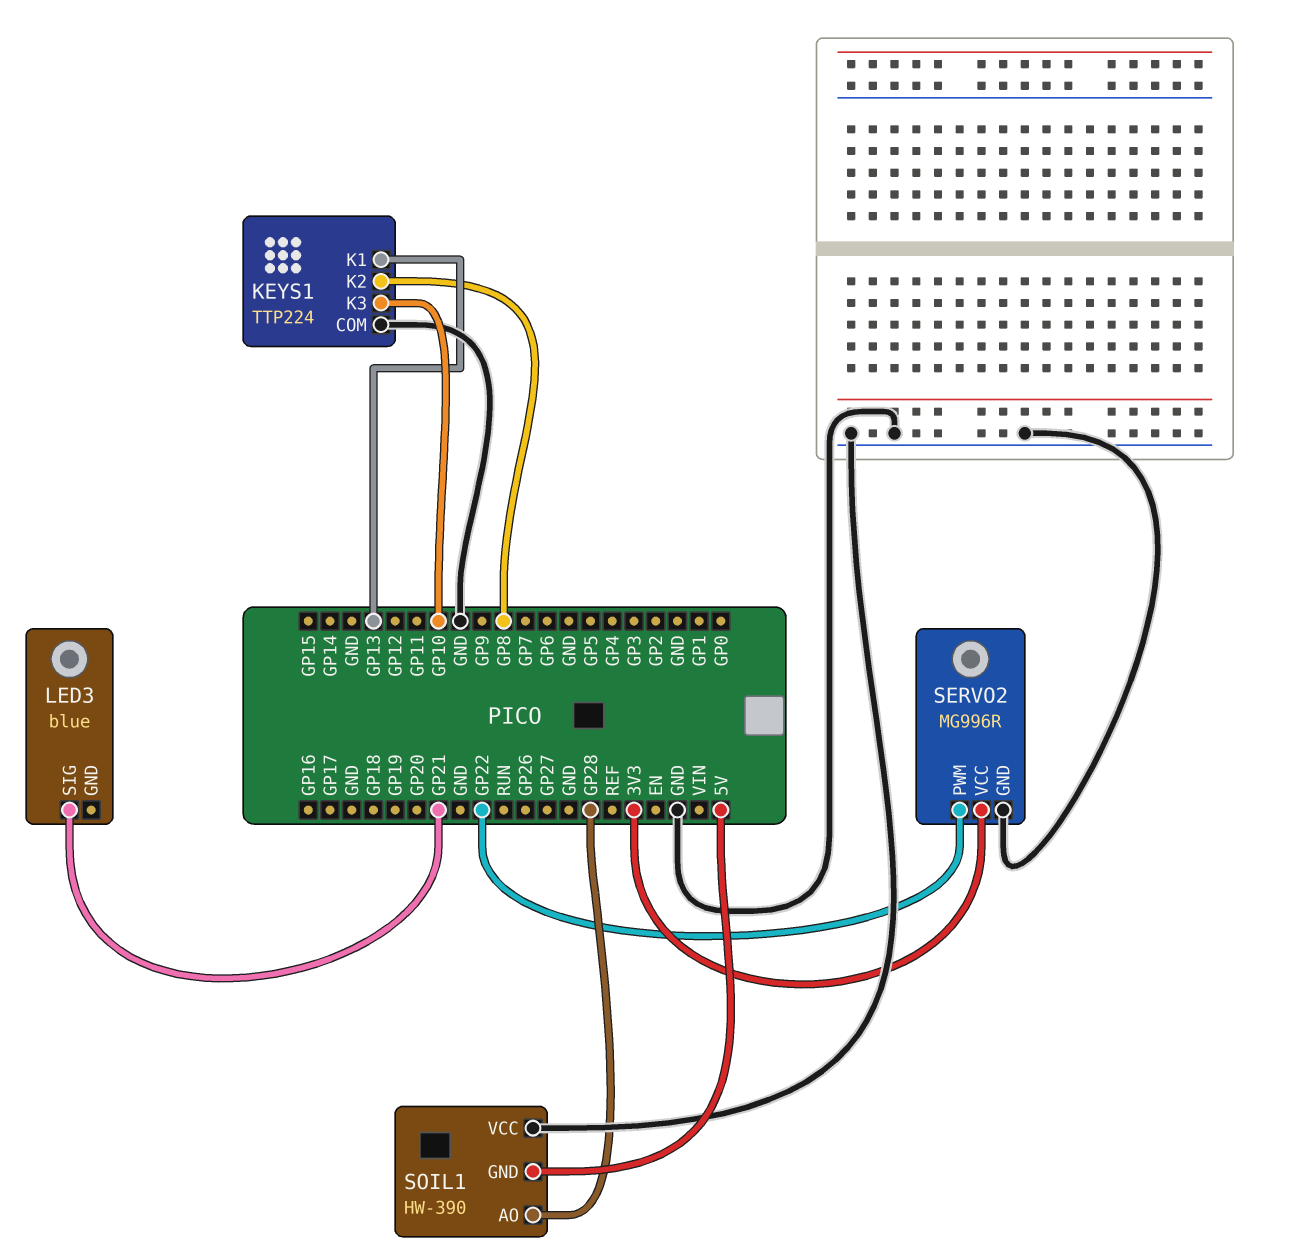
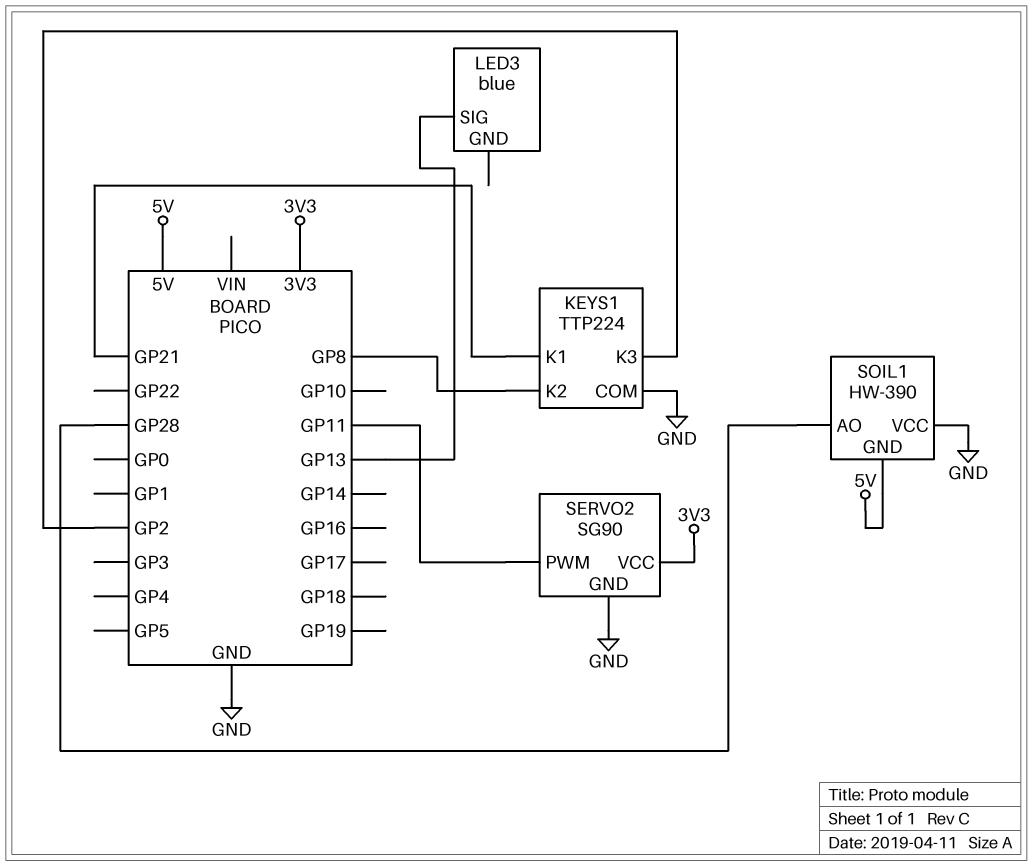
KEYS1 pin K1: GP13 -> GP21
KEYS1 pin K3: GP10 -> GP2
LED3 pin SIG: GP21 -> GP13
SERVO2: MG996R -> SG90
SERVO2 pin PWM: GP22 -> GP11

